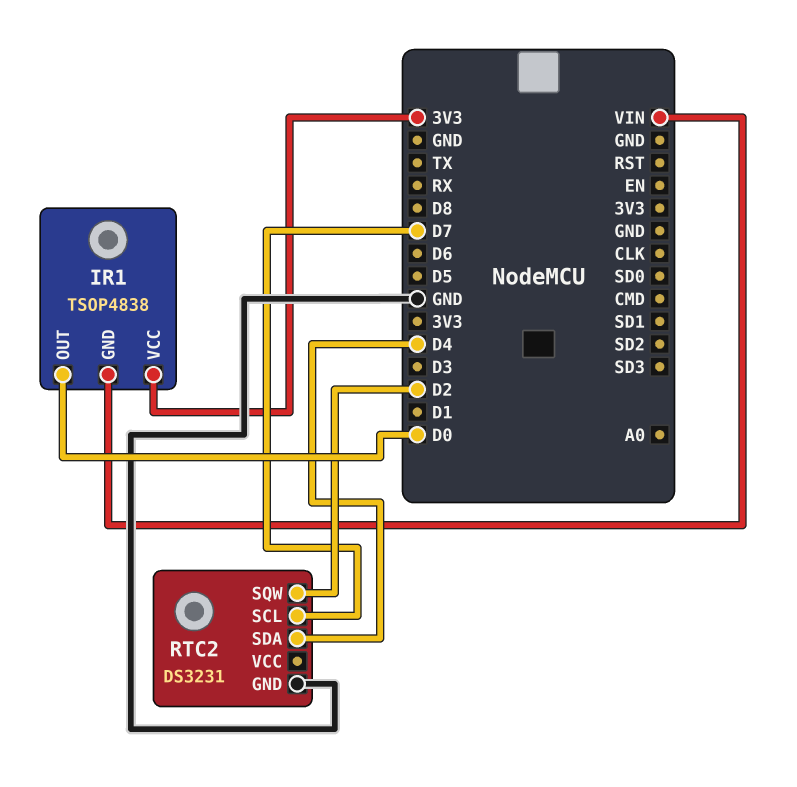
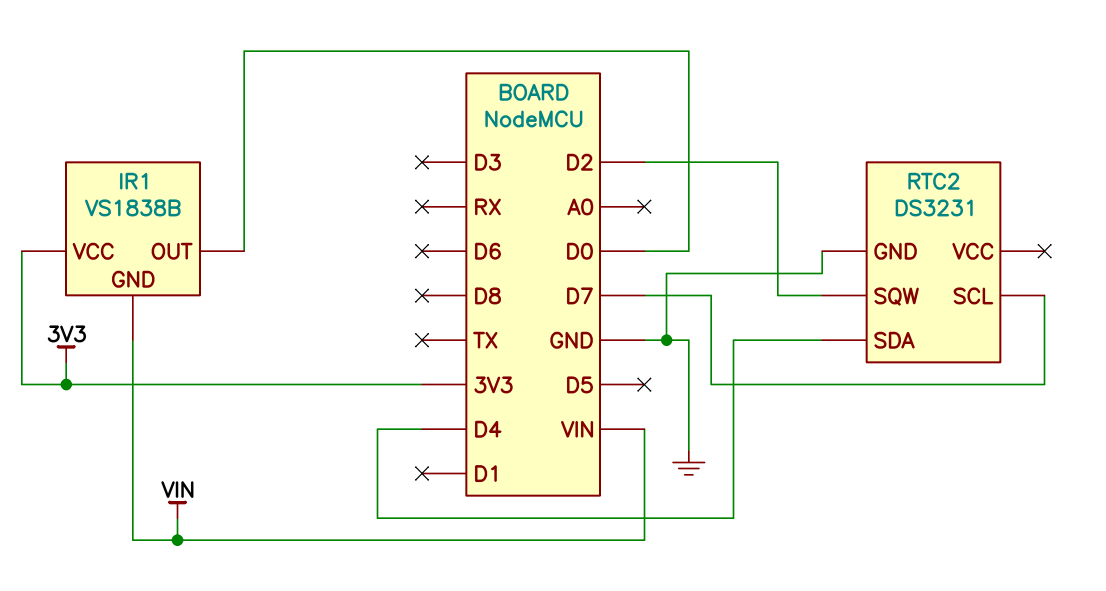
IR1: TSOP4838 -> VS1838B

